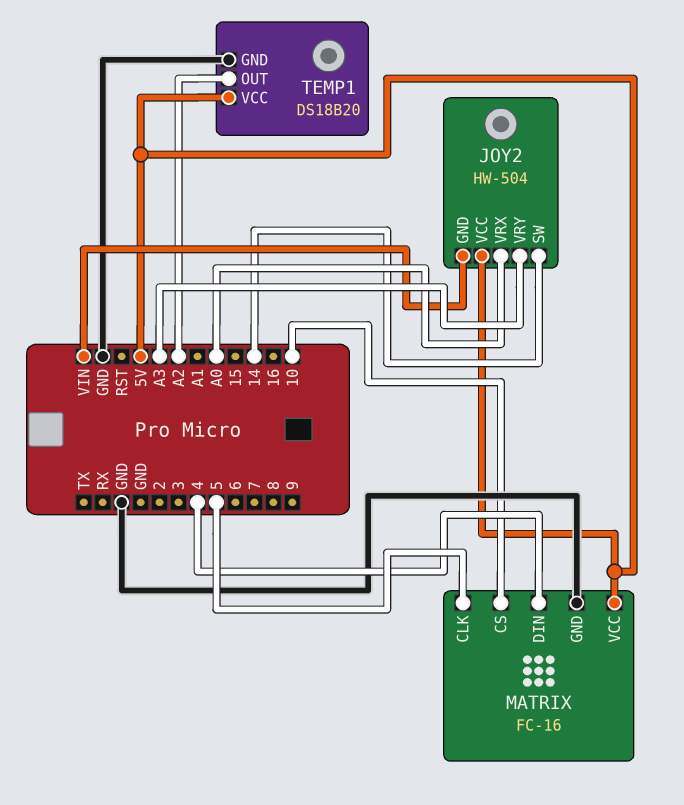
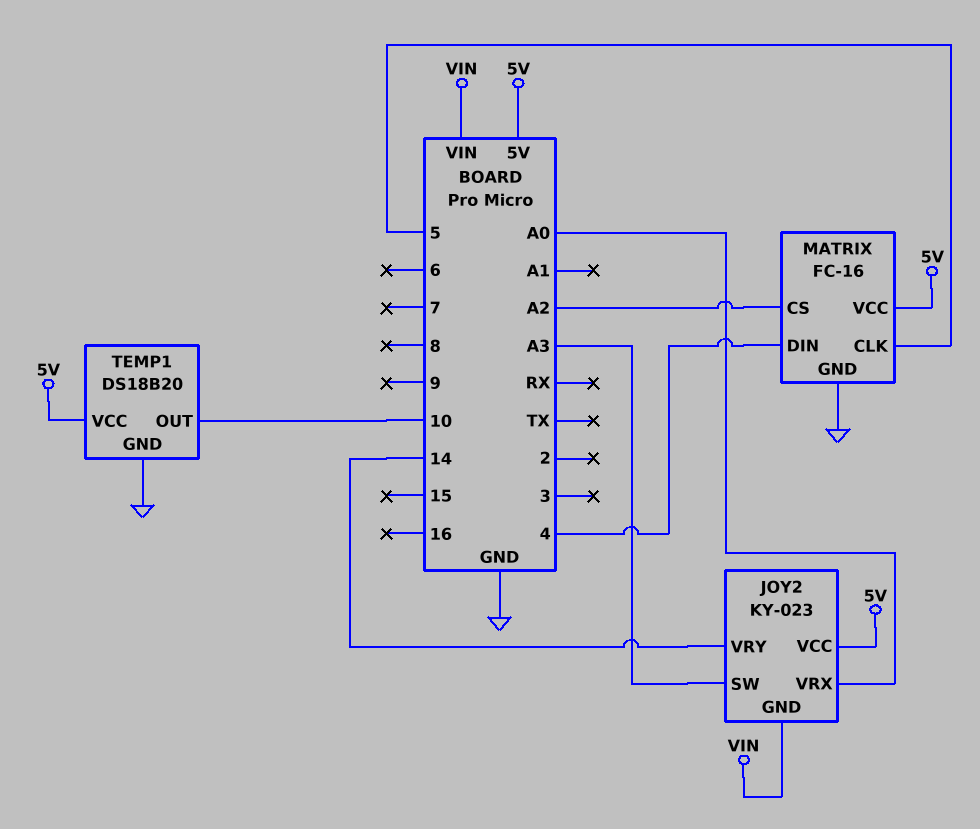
JOY2: HW-504 -> KY-023
JOY2 pin SW: 14 -> A3
JOY2 pin VRY: A3 -> 14
MATRIX pin CS: 10 -> A2
TEMP1 pin OUT: A2 -> 10

